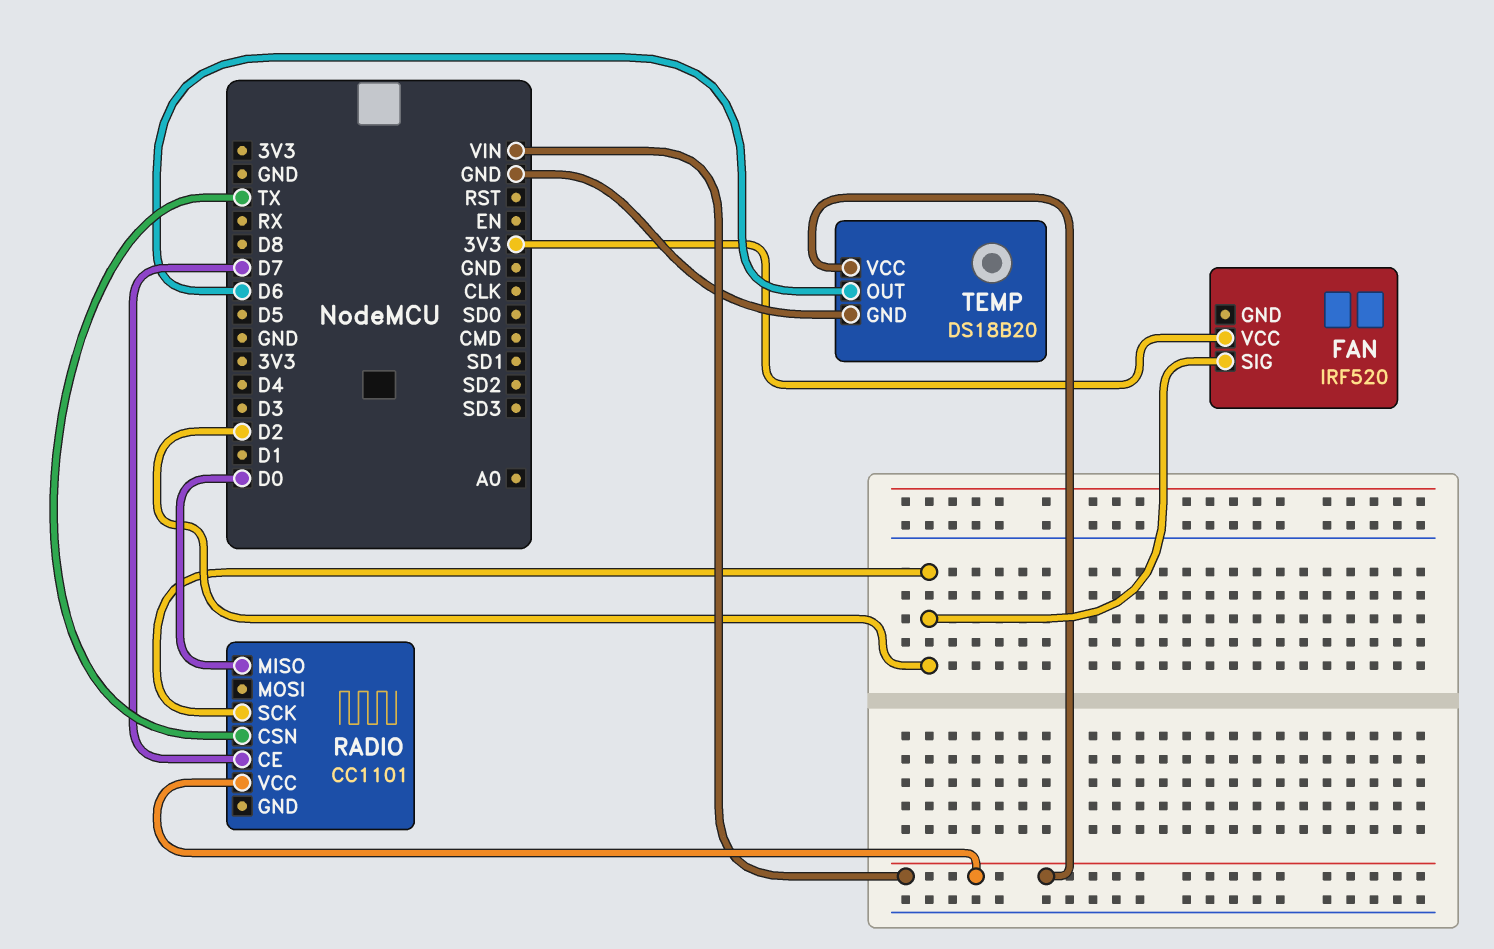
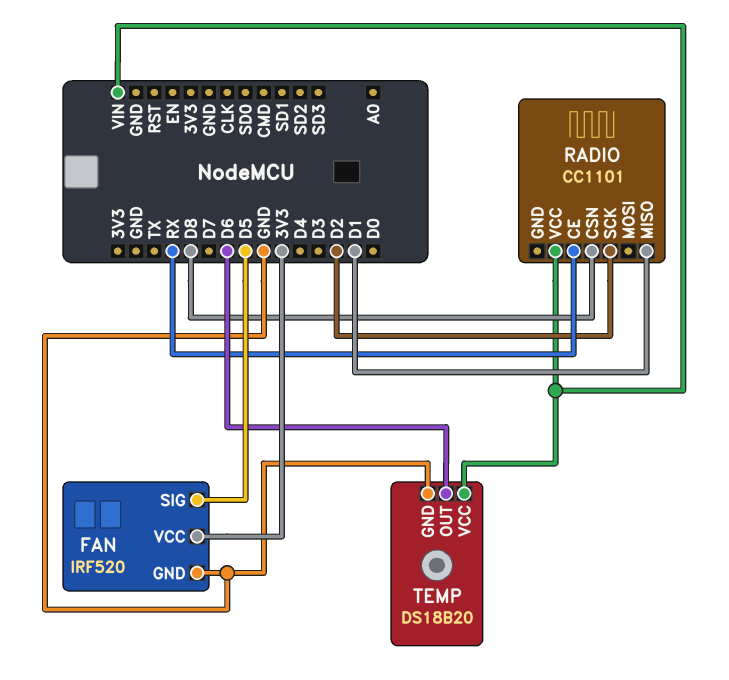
FAN pin GND: none -> GND
FAN pin SIG: D2 -> D5
RADIO pin CE: D7 -> RX
RADIO pin CSN: TX -> D8
RADIO pin MISO: D0 -> D1

